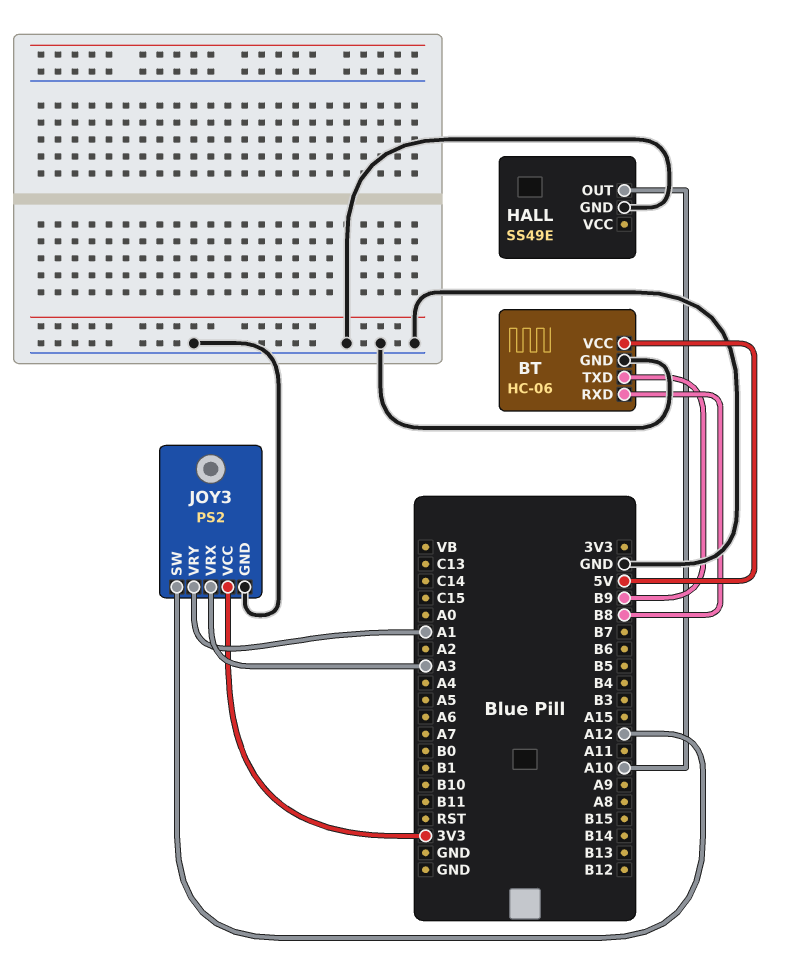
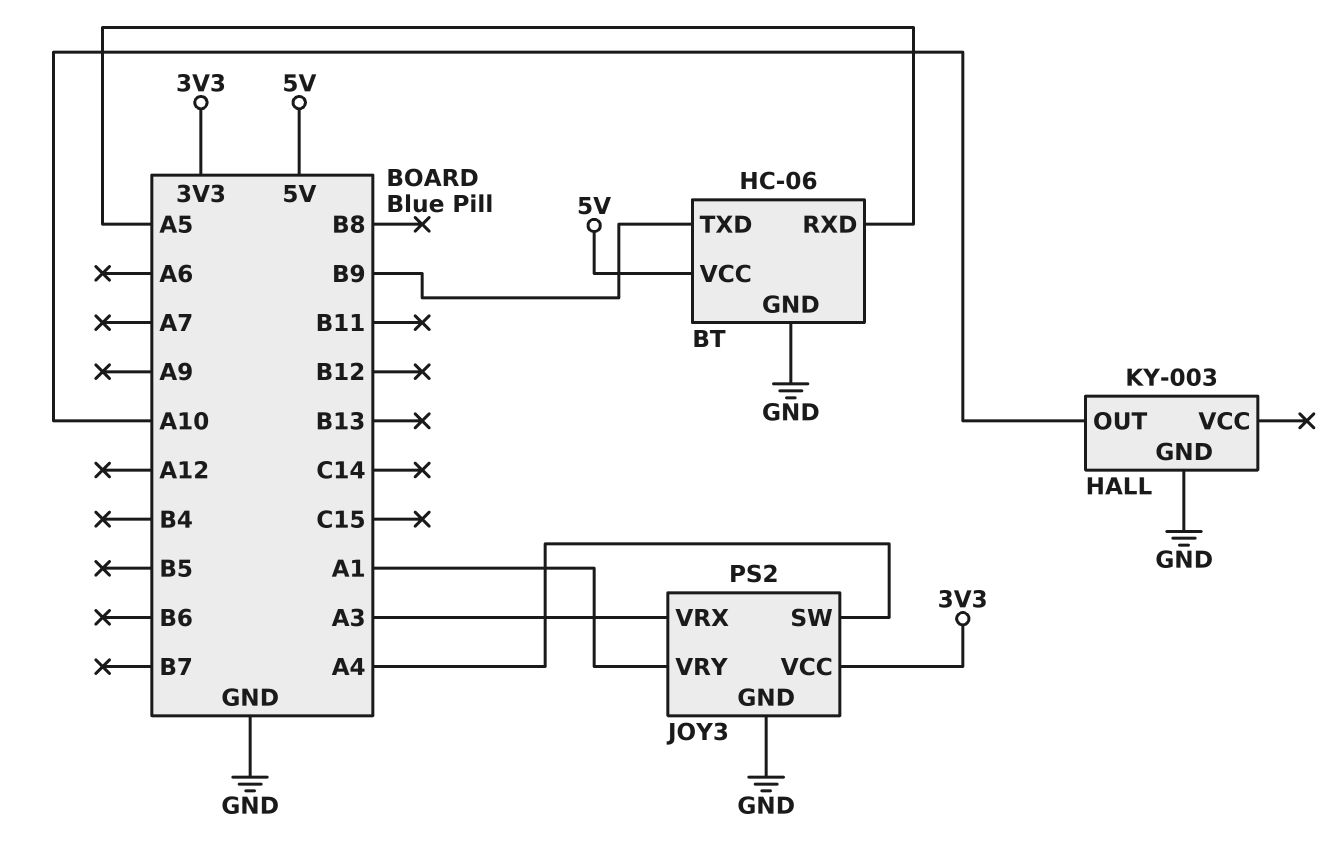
BT pin RXD: B8 -> A5
HALL: SS49E -> KY-003
JOY3 pin SW: A12 -> A4

